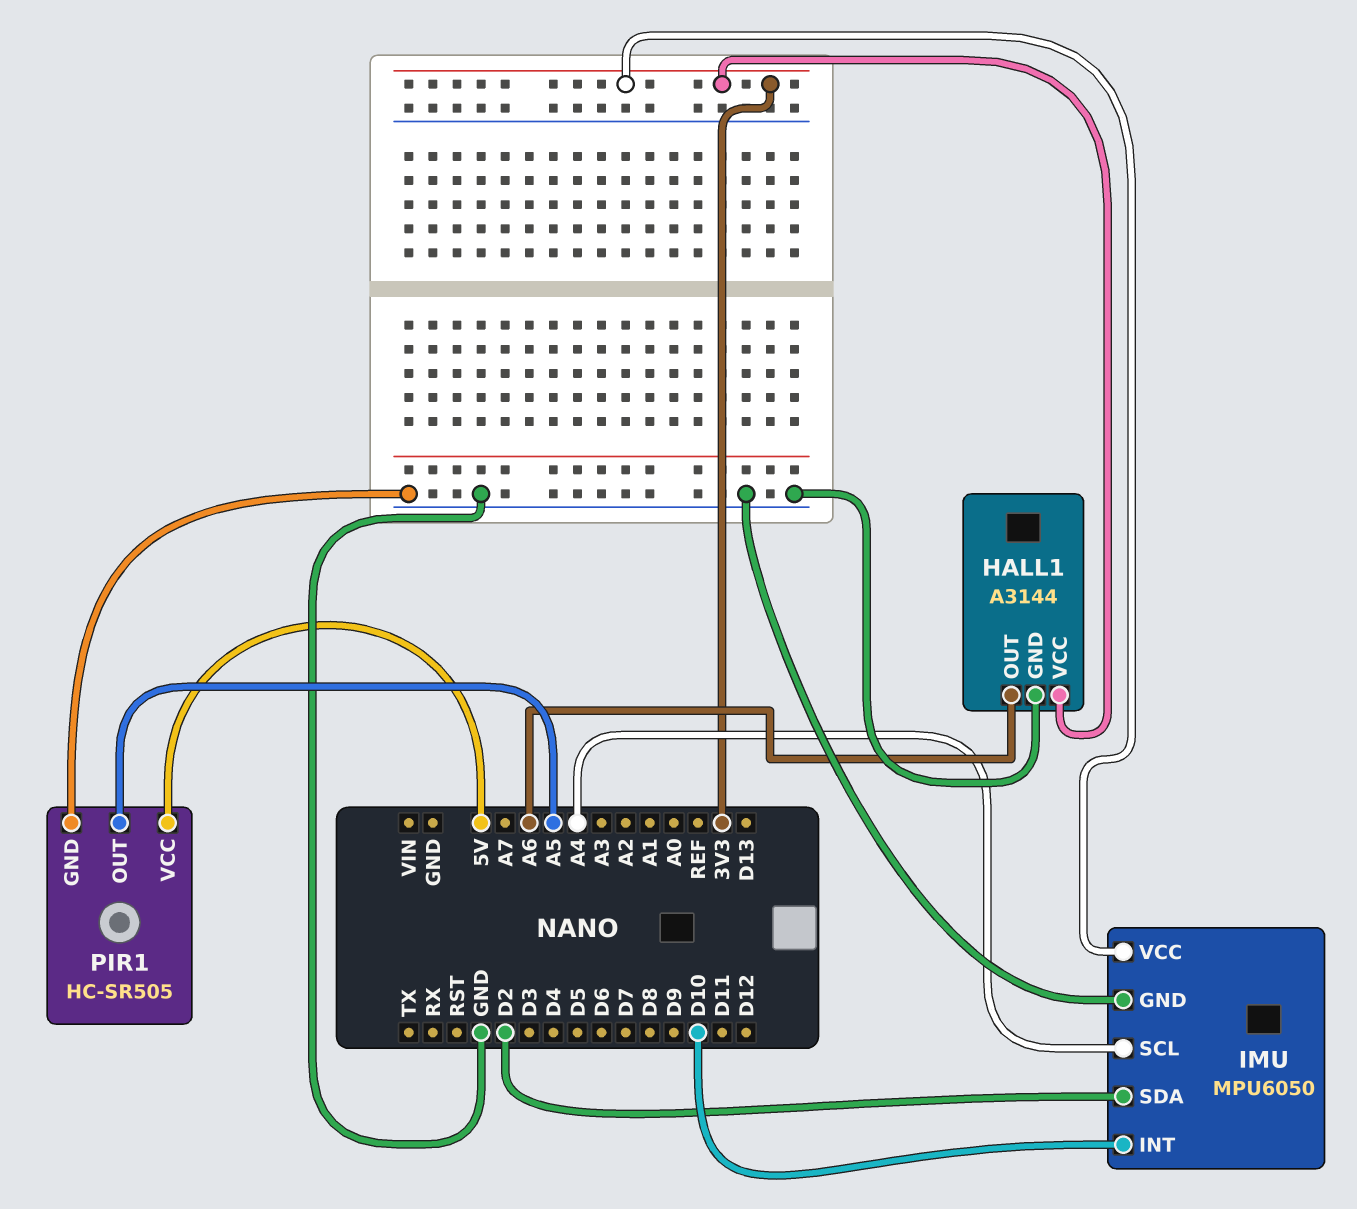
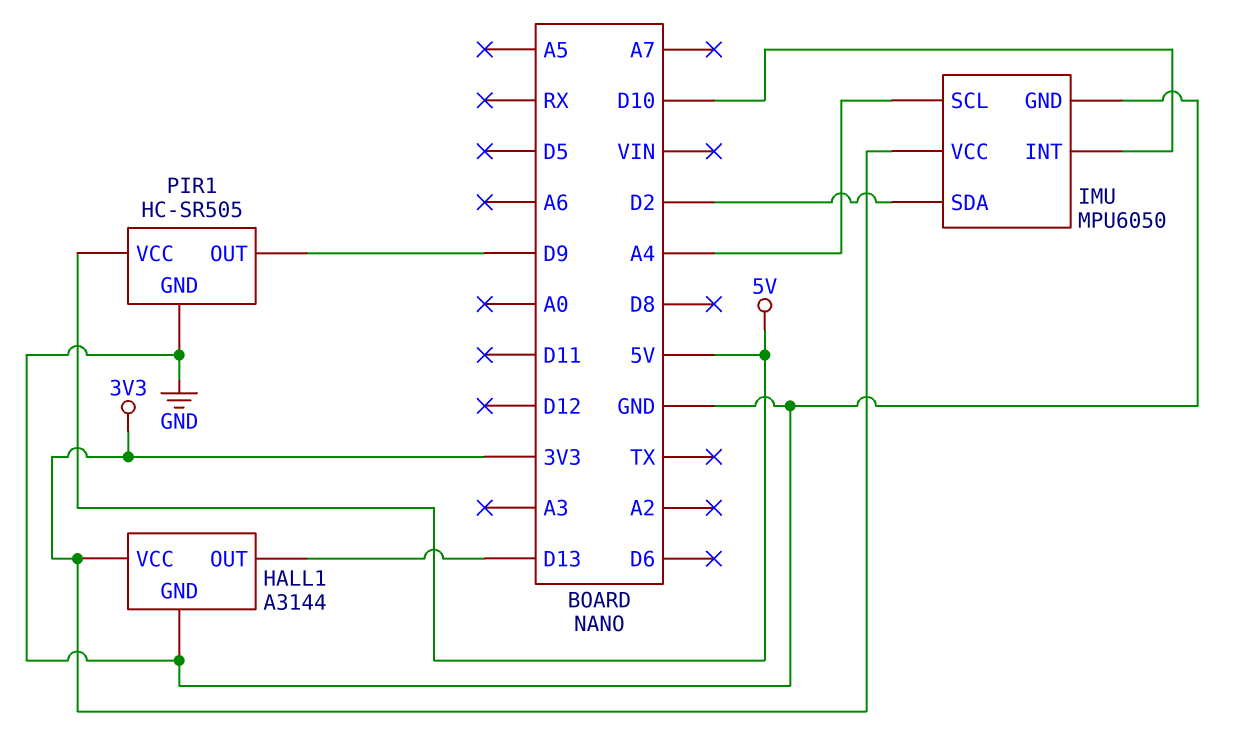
HALL1 pin OUT: A6 -> D13
PIR1 pin OUT: A5 -> D9

